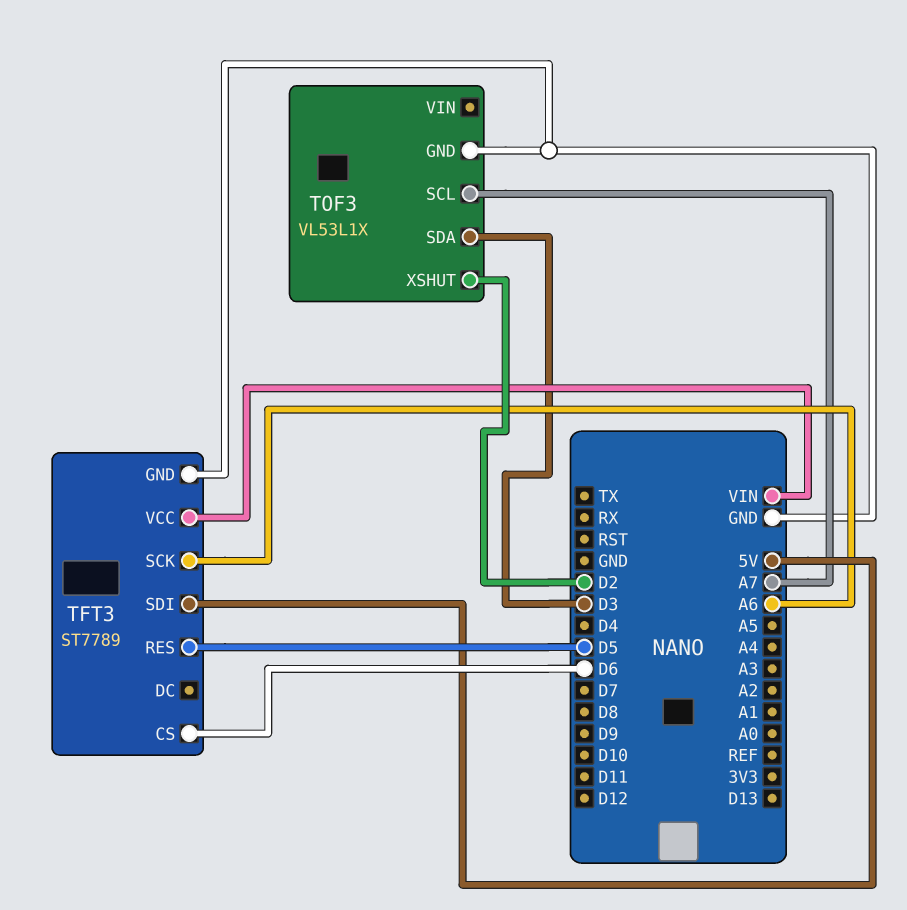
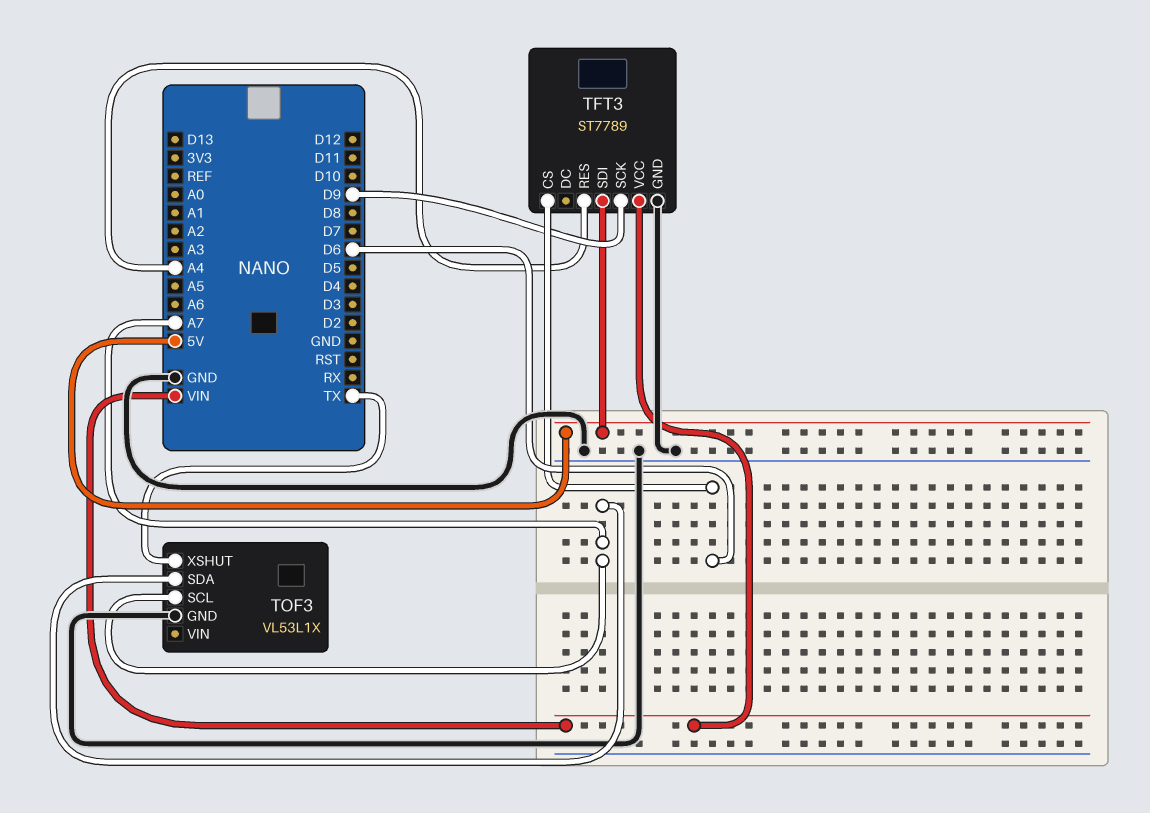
TFT3 pin RES: D5 -> A4
TFT3 pin SCK: A6 -> D9
TOF3 pin SDA: D3 -> A7
TOF3 pin XSHUT: D2 -> TX

